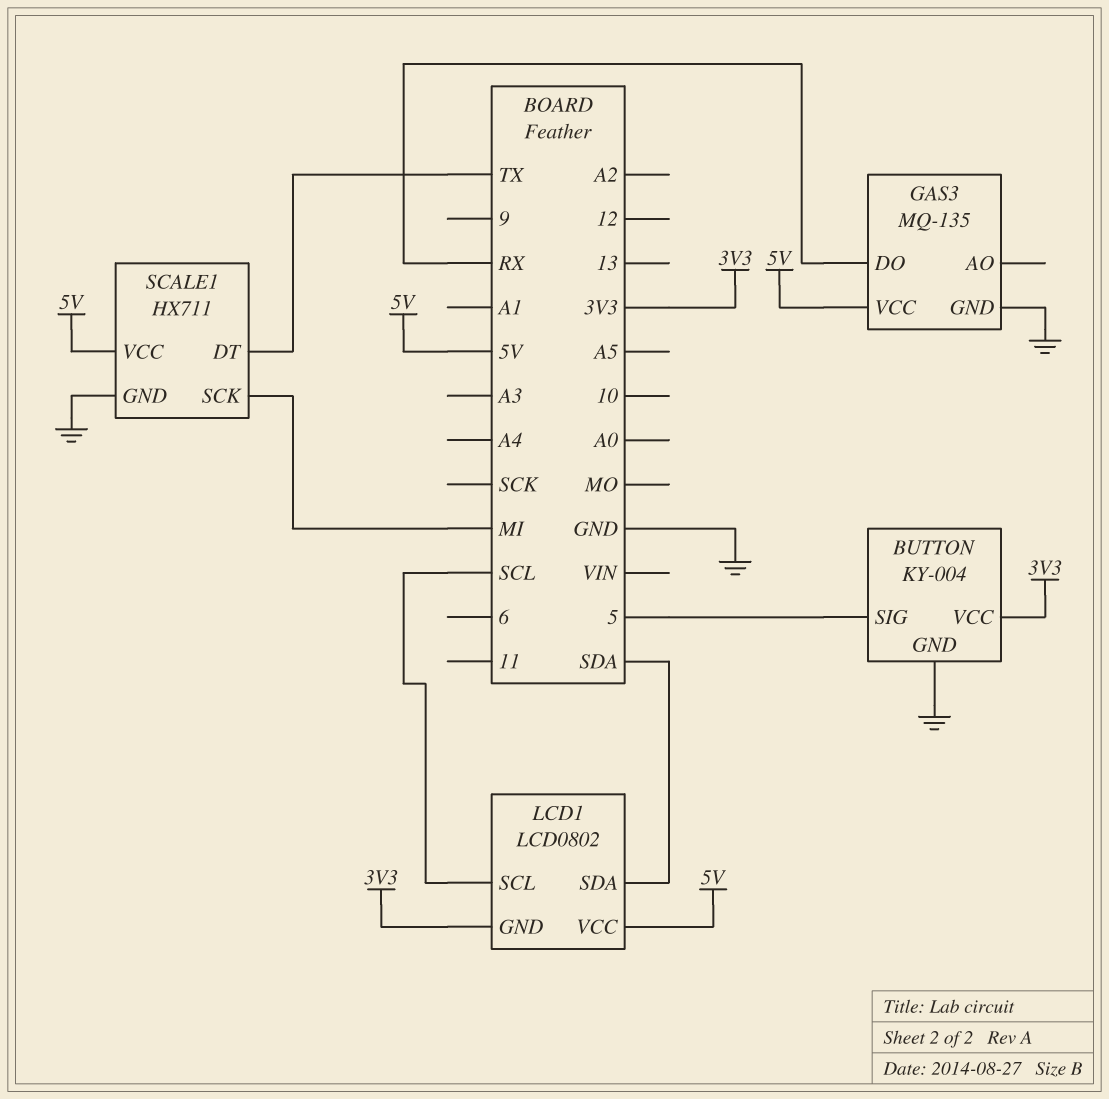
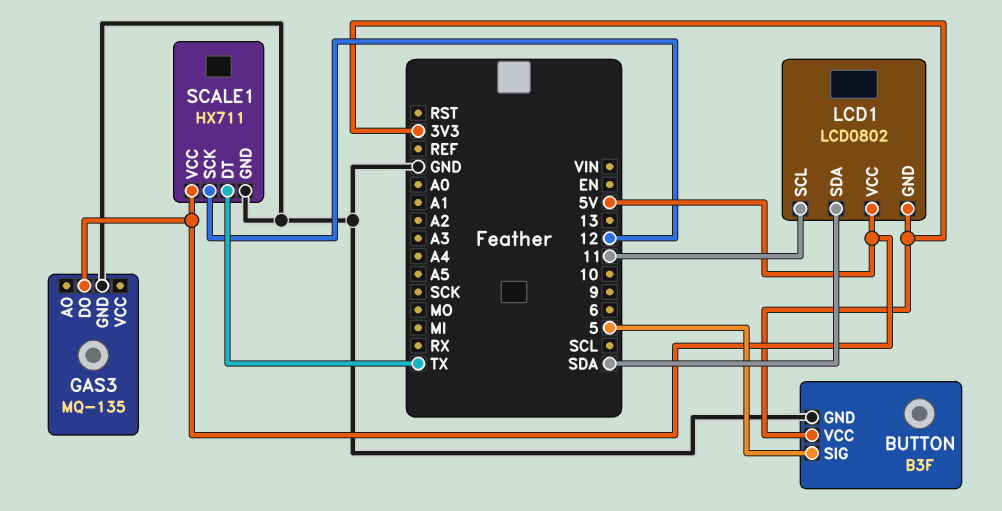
BUTTON: KY-004 -> B3F
GAS3 pin DO: RX -> 5V
GAS3 pin VCC: 5V -> none
LCD1 pin SCL: SCL -> 11
SCALE1 pin SCK: MI -> 12

